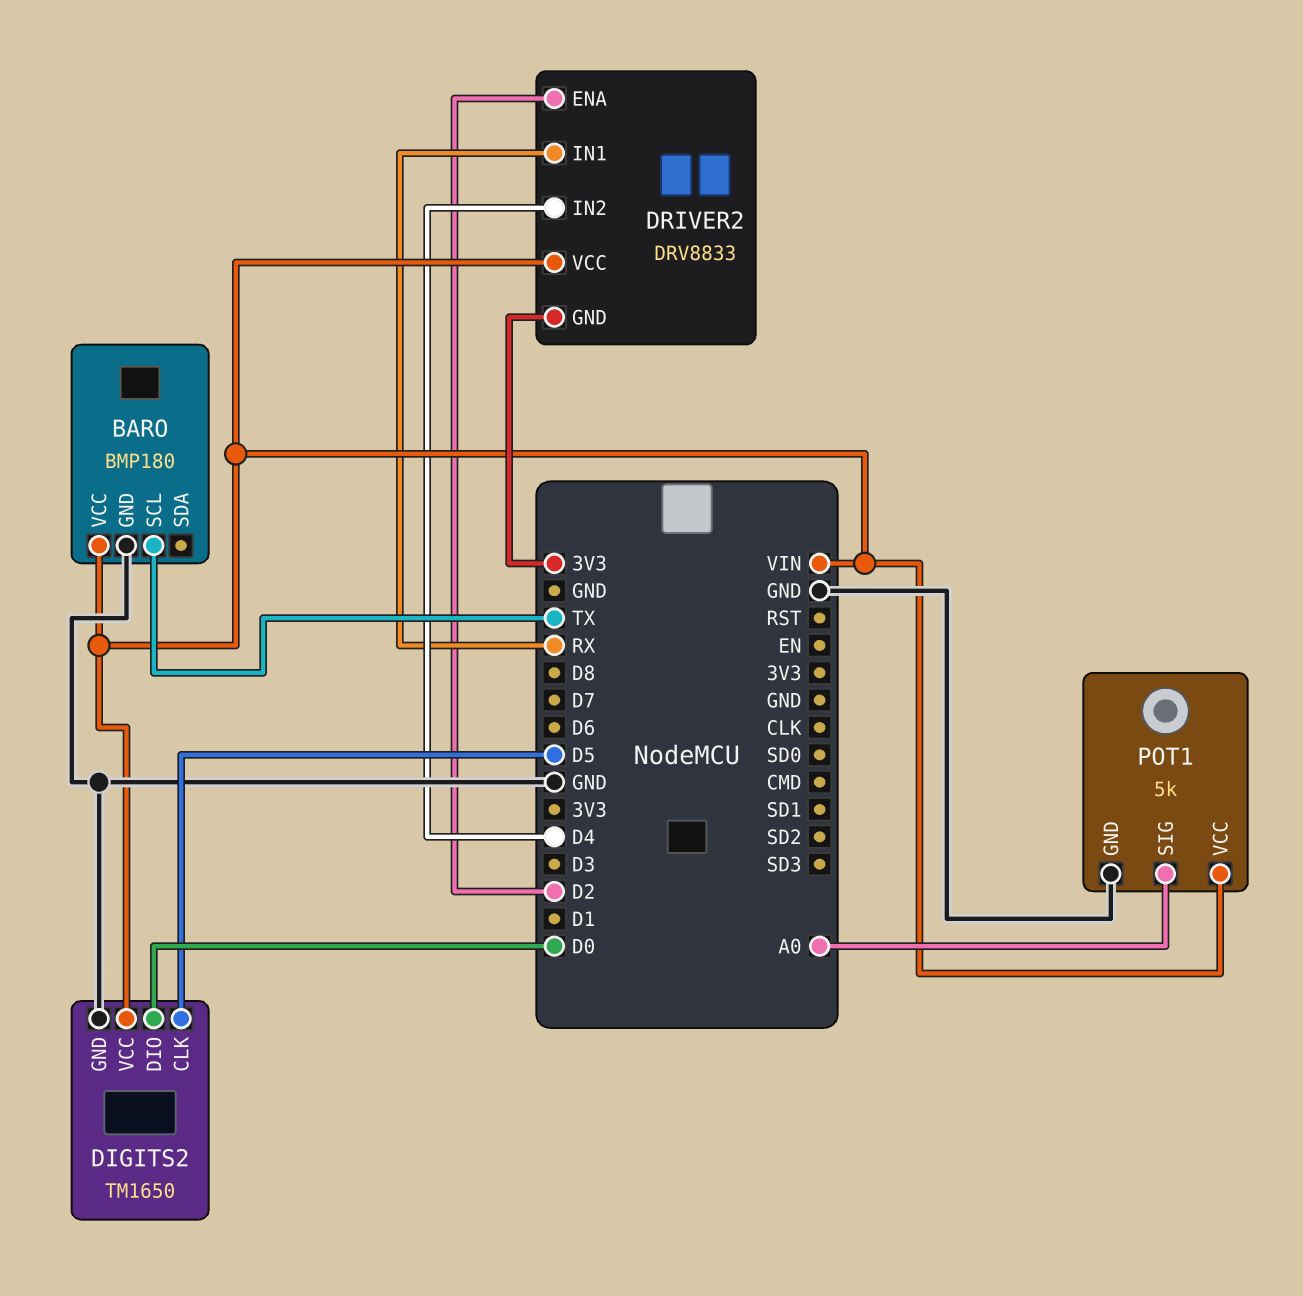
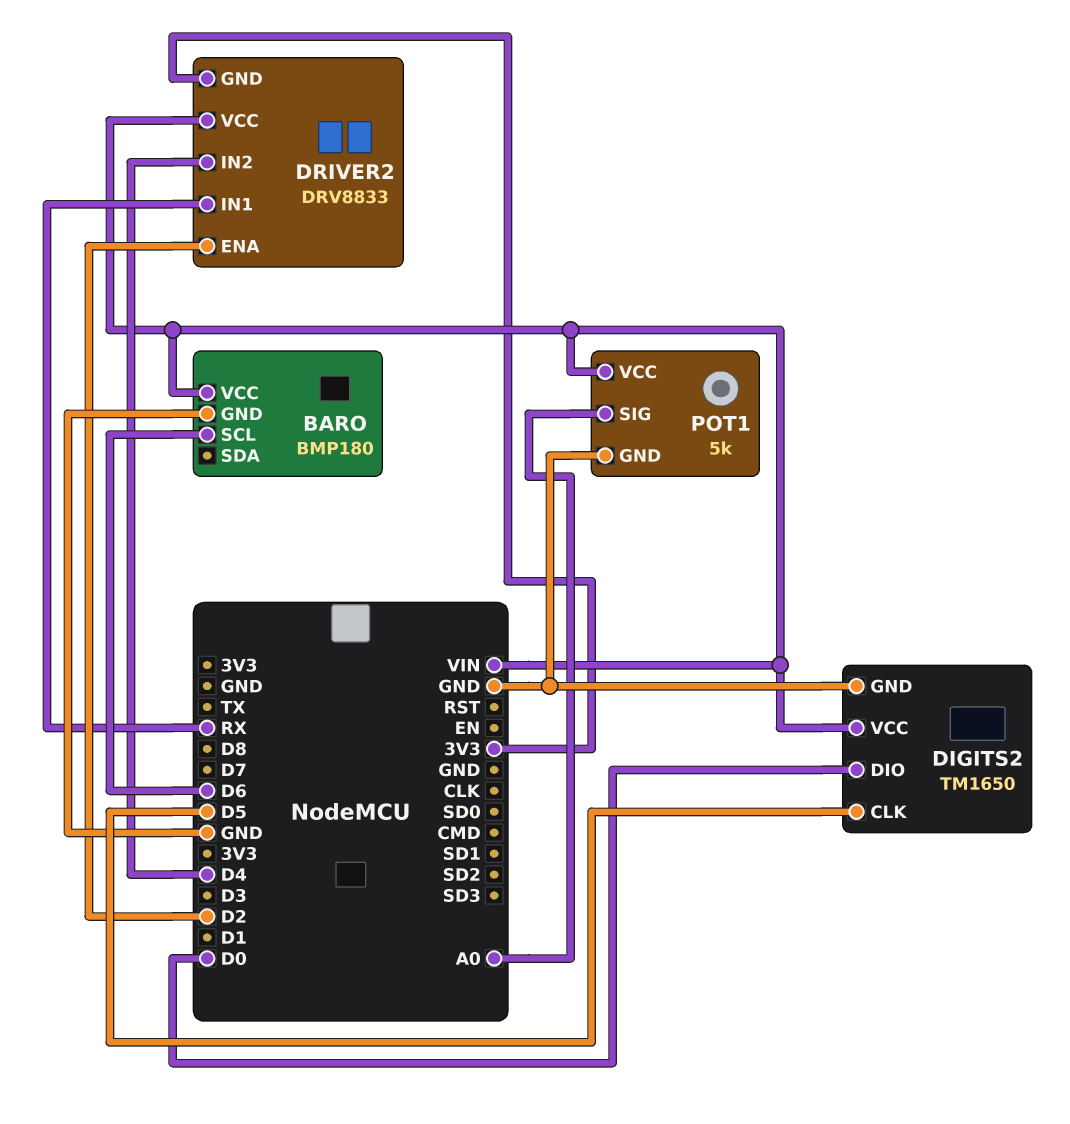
BARO pin SCL: TX -> D6

